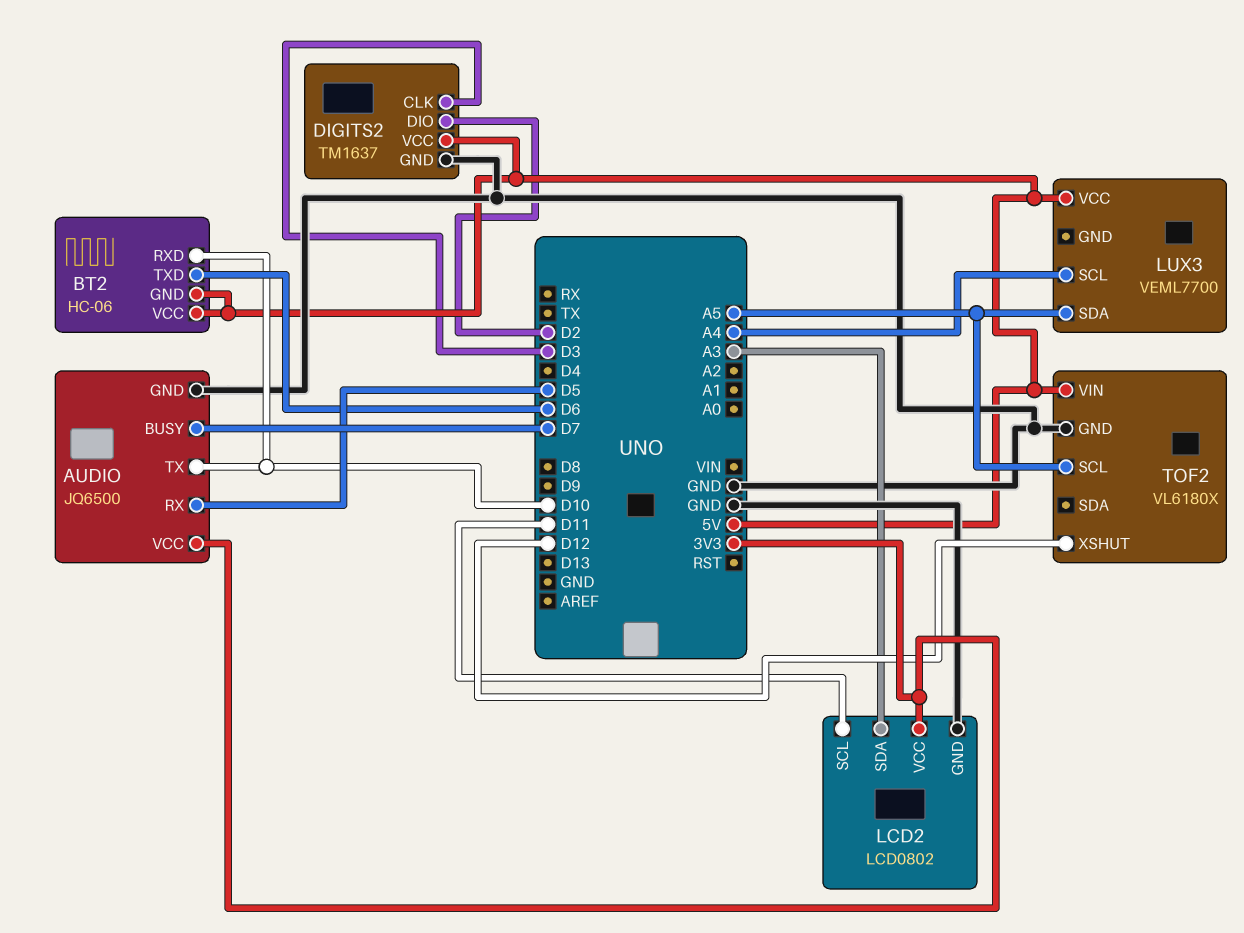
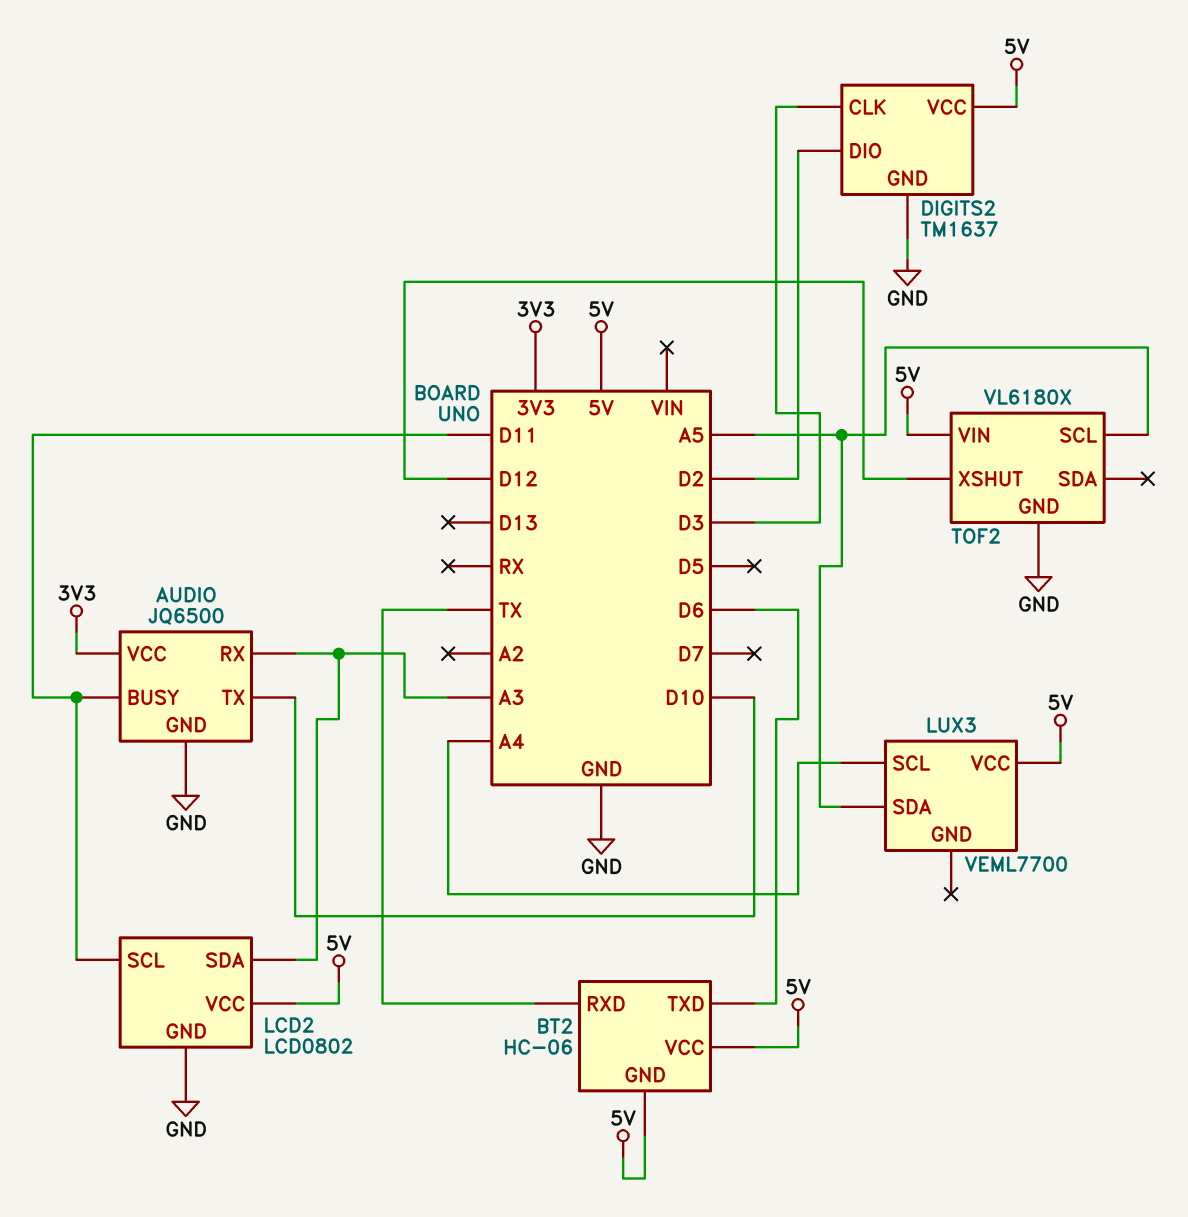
AUDIO pin BUSY: D7 -> D11
AUDIO pin RX: D5 -> A3
BT2 pin RXD: D10 -> TX
LCD2 pin VCC: 3V3 -> 5V

